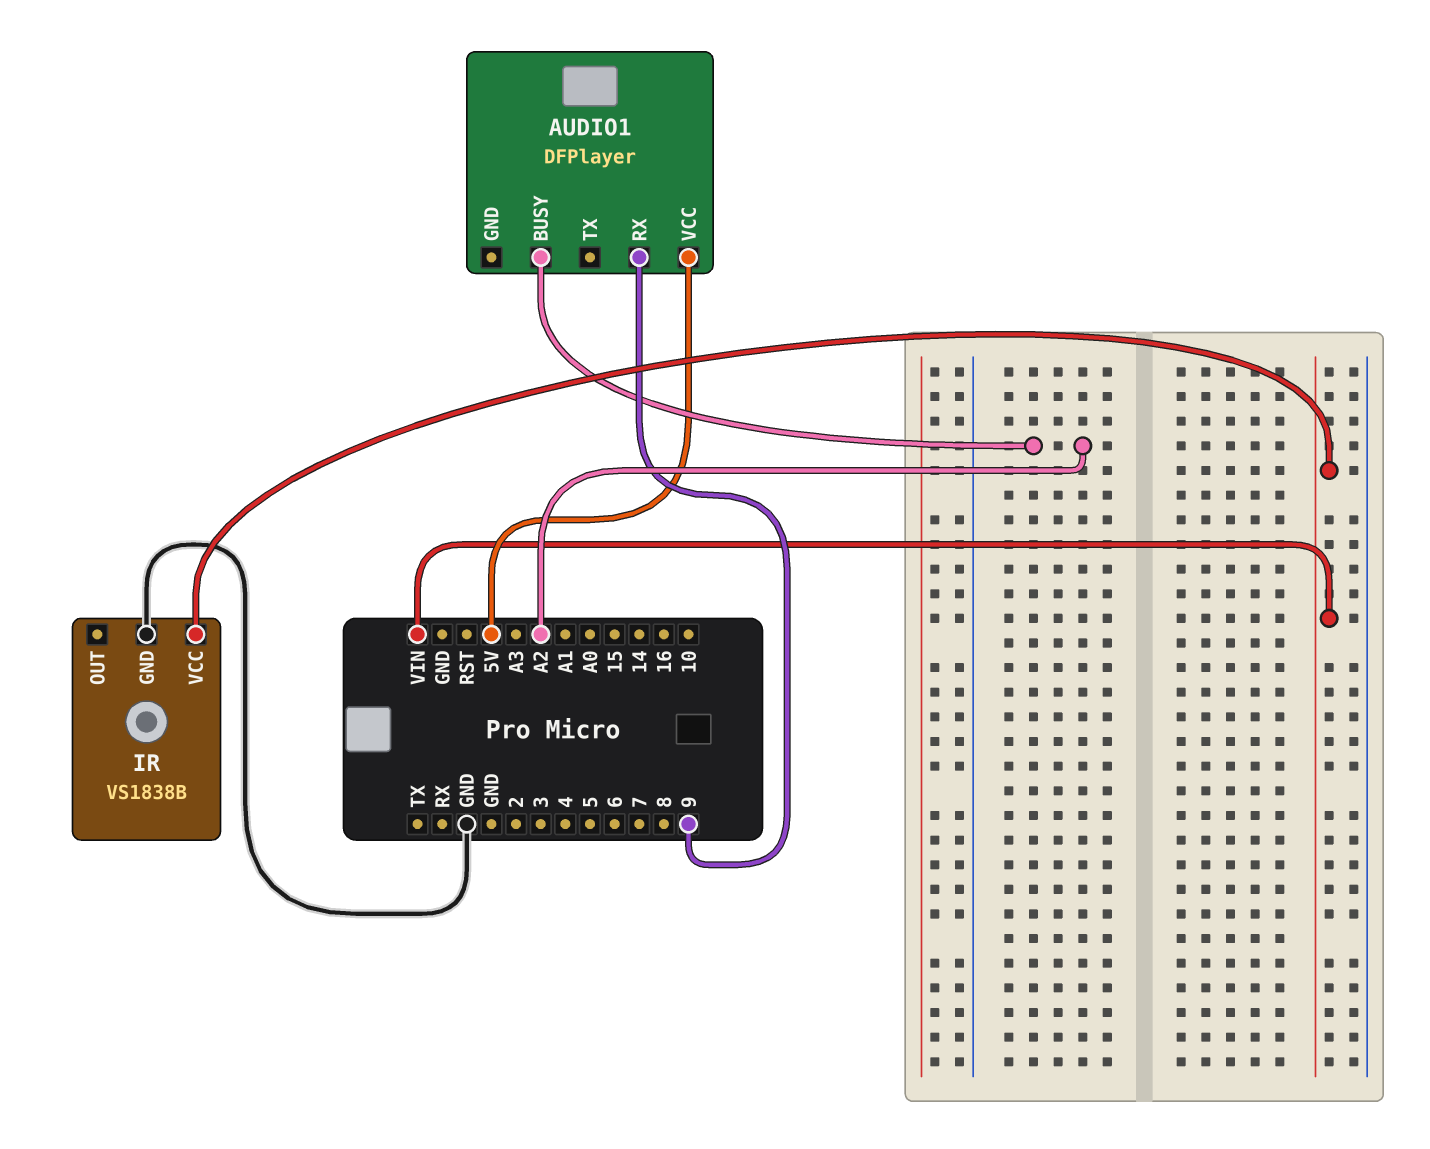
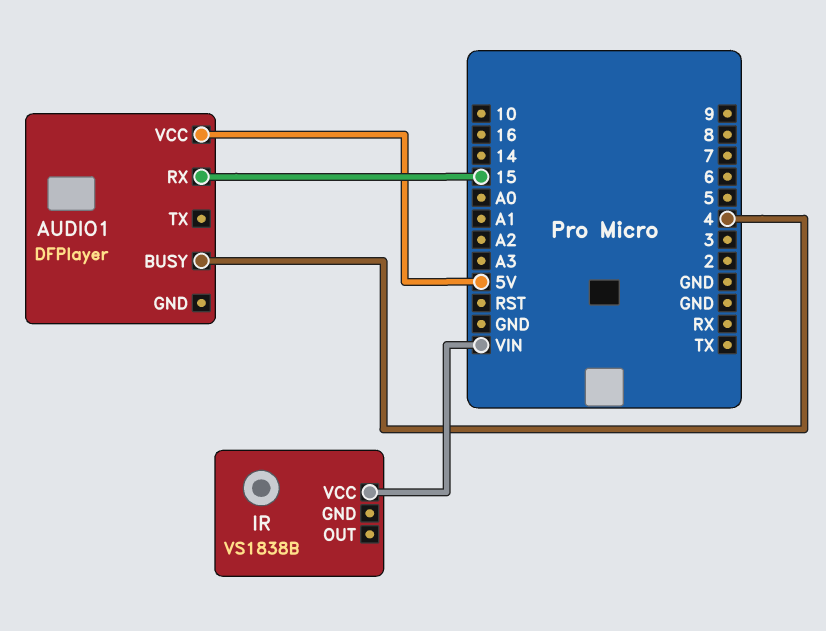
AUDIO1 pin BUSY: A2 -> 4
AUDIO1 pin RX: 9 -> 15
IR pin GND: GND -> none

